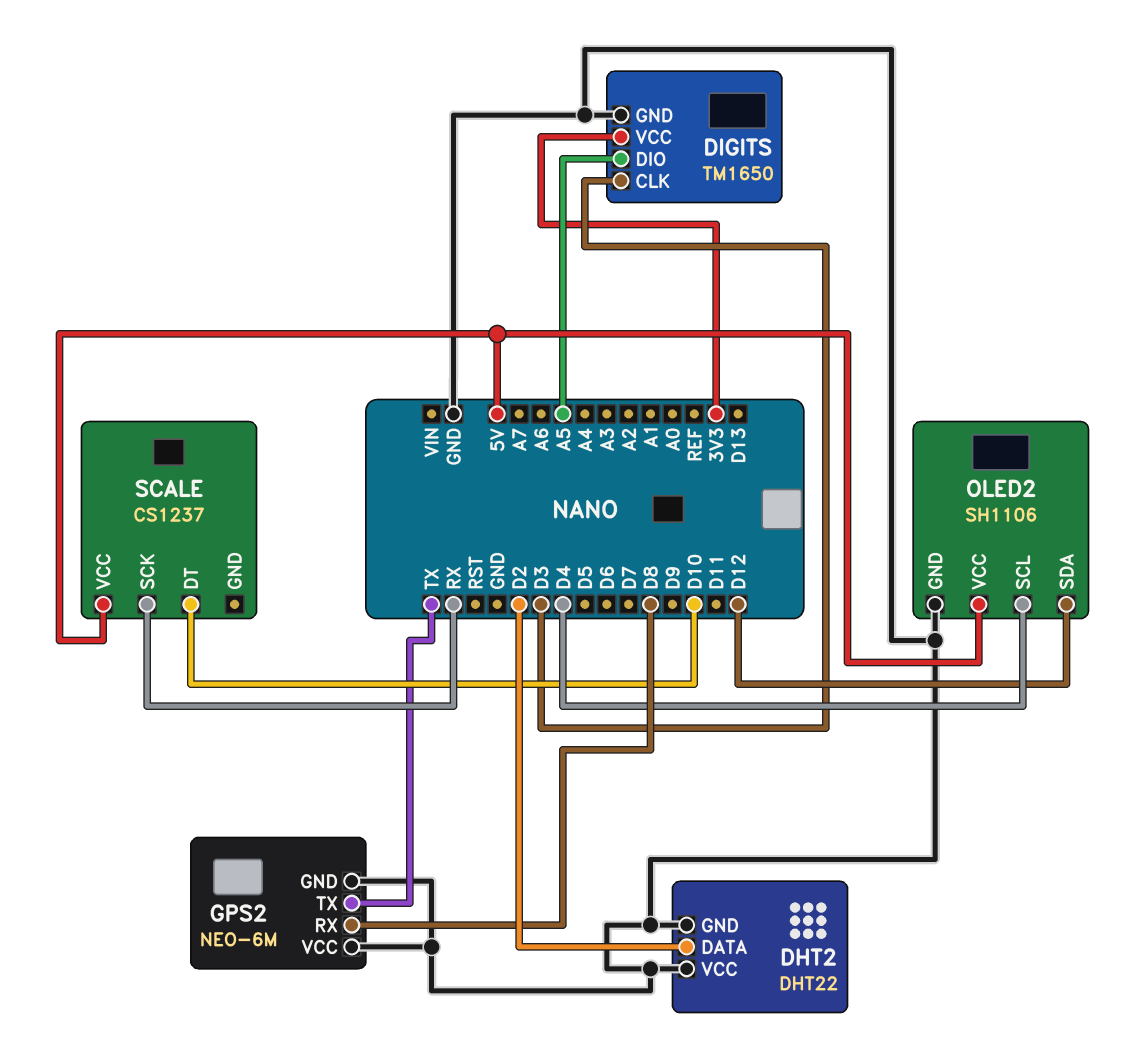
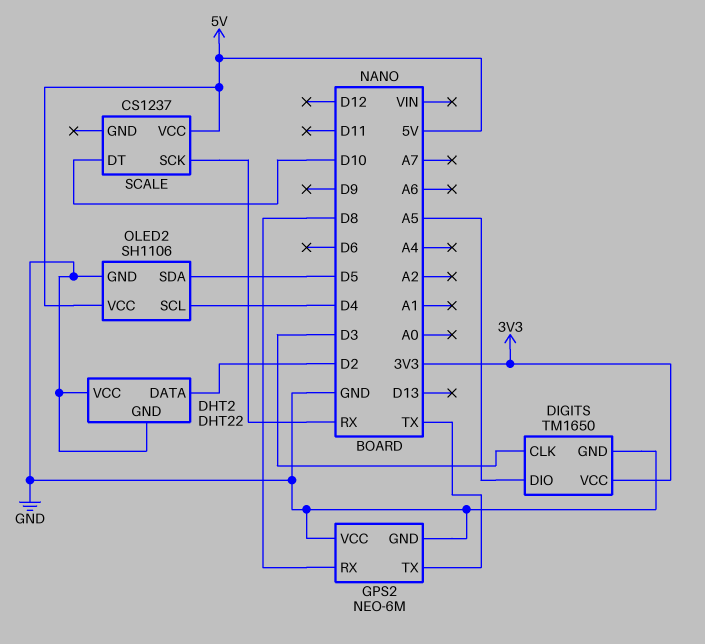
OLED2 pin SDA: D12 -> D5

